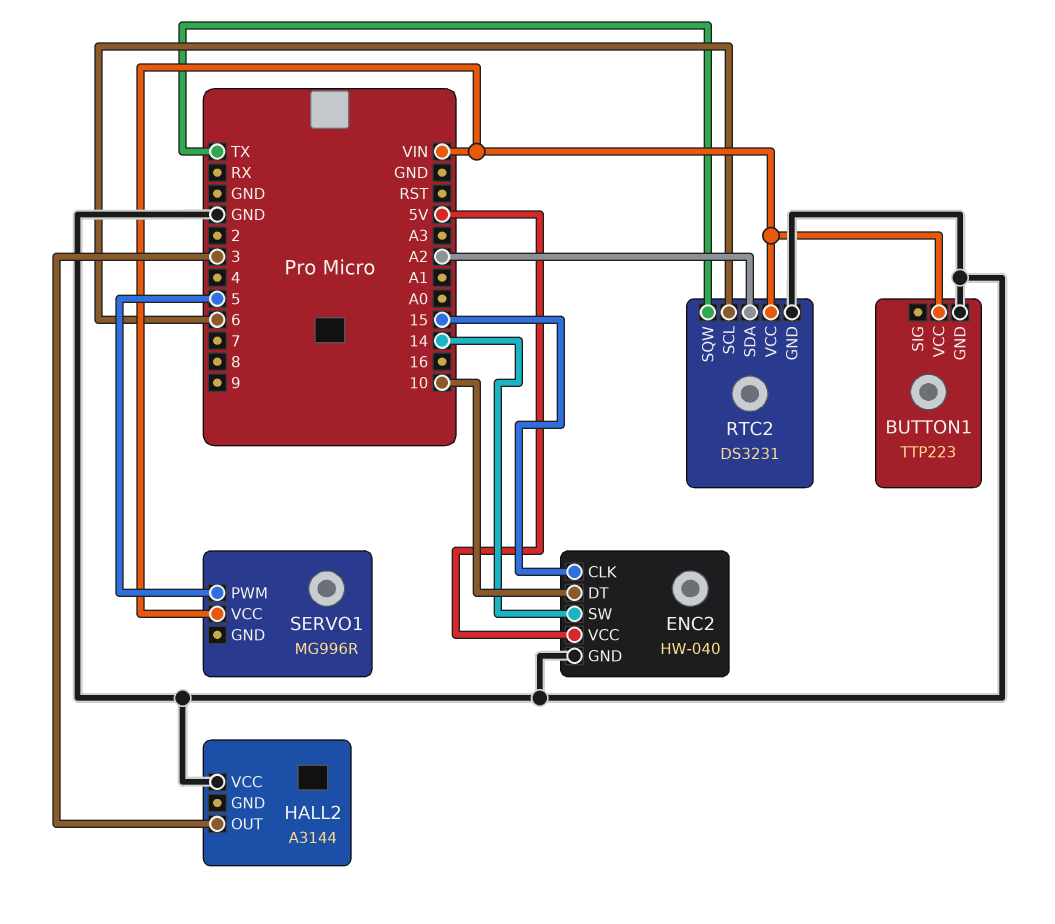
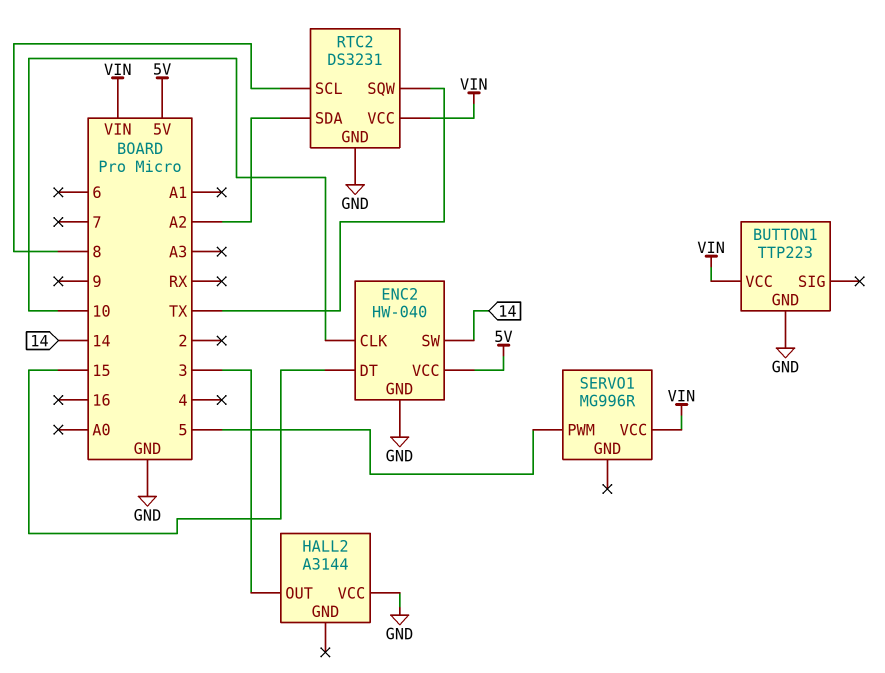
ENC2 pin CLK: 15 -> 10
ENC2 pin DT: 10 -> 15
RTC2 pin SCL: 6 -> 8

